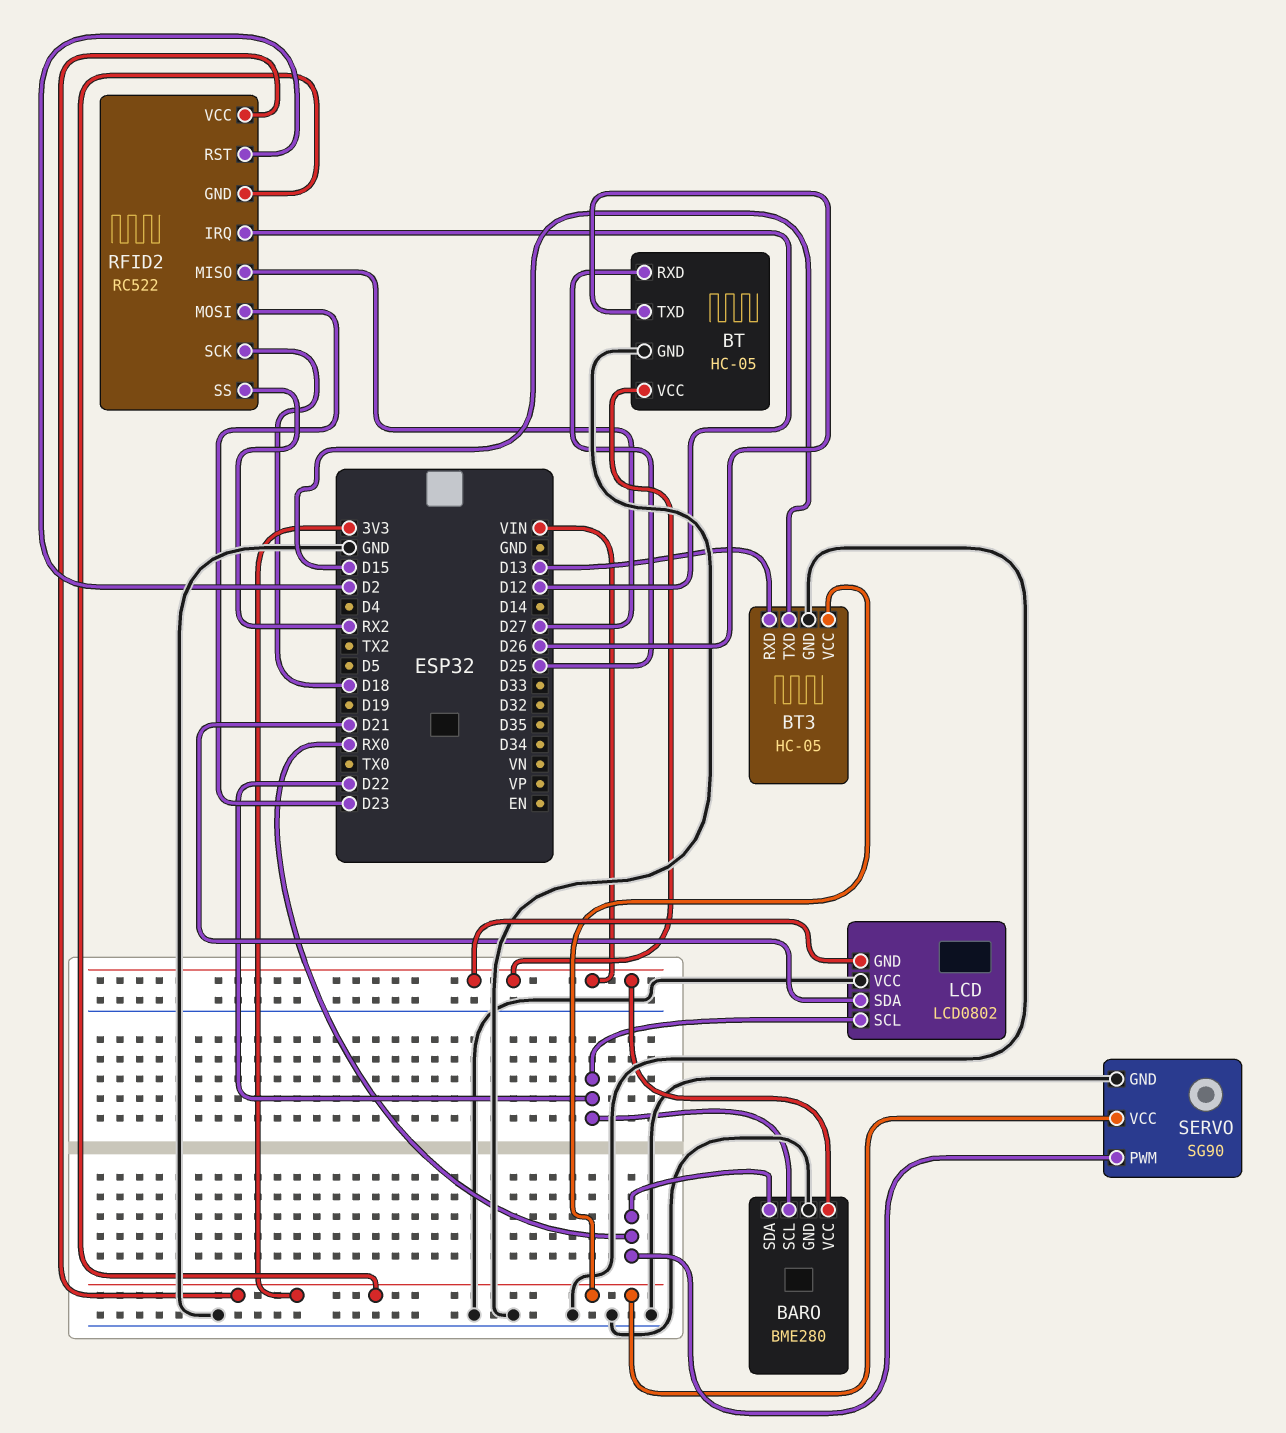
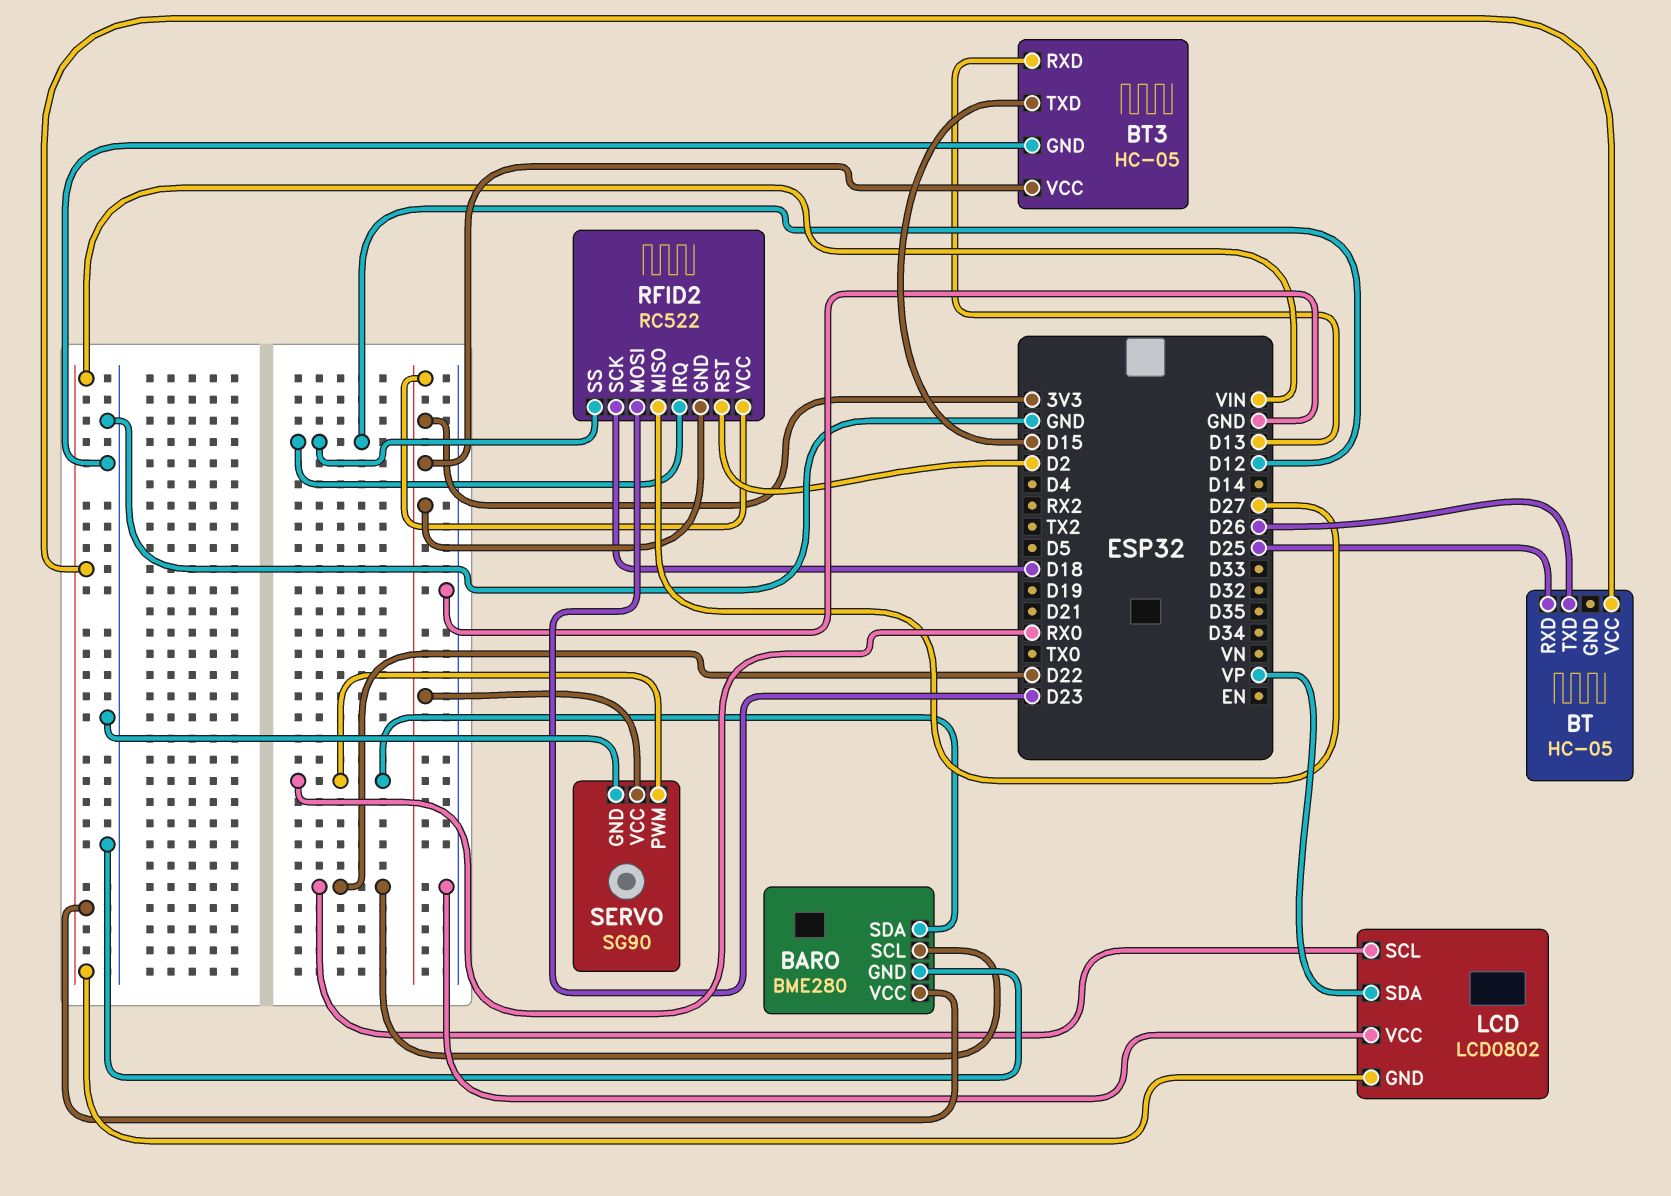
BT pin GND: GND -> none
LCD pin SDA: D21 -> VP
RFID2 pin SS: RX2 -> D12

